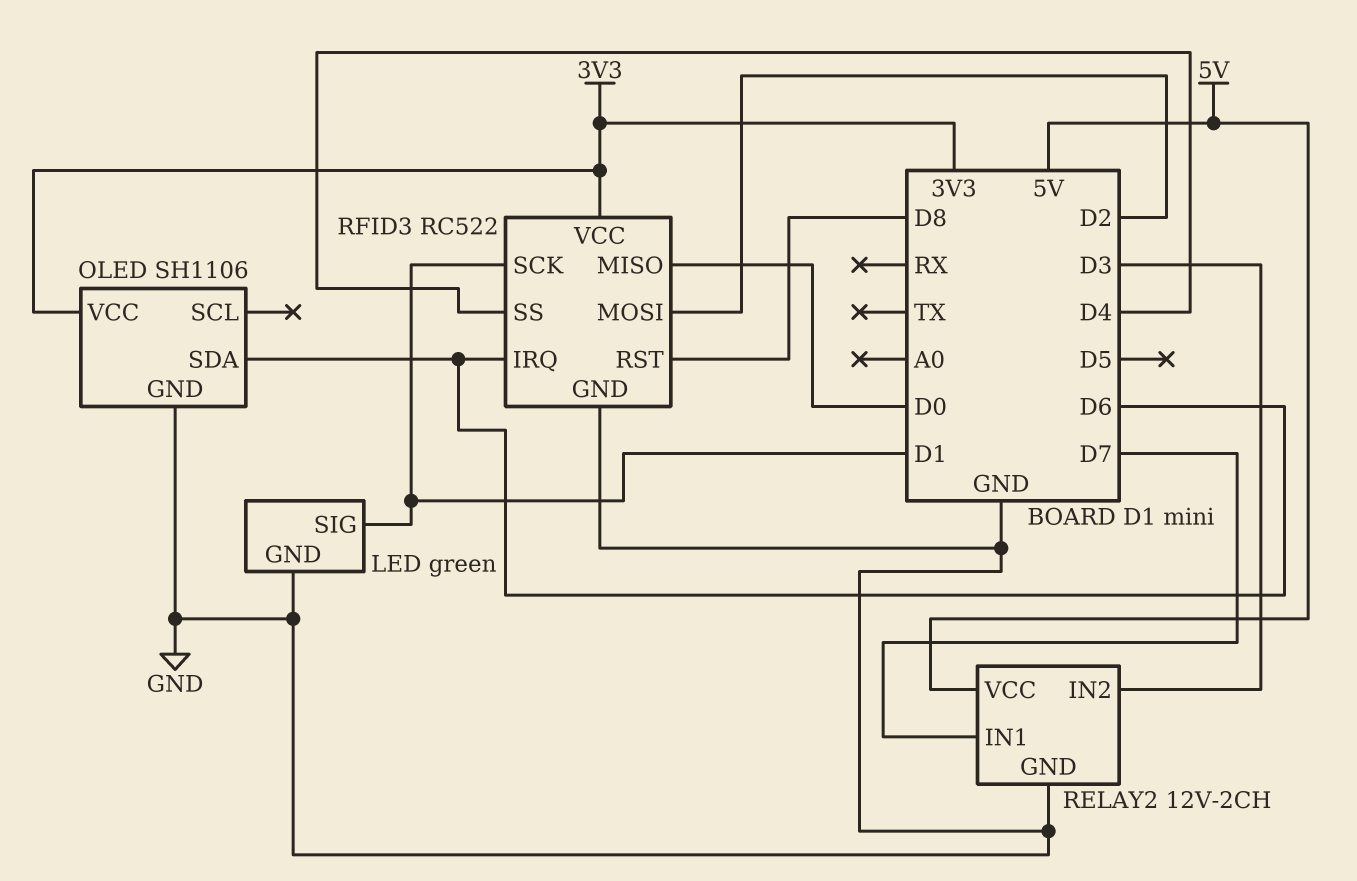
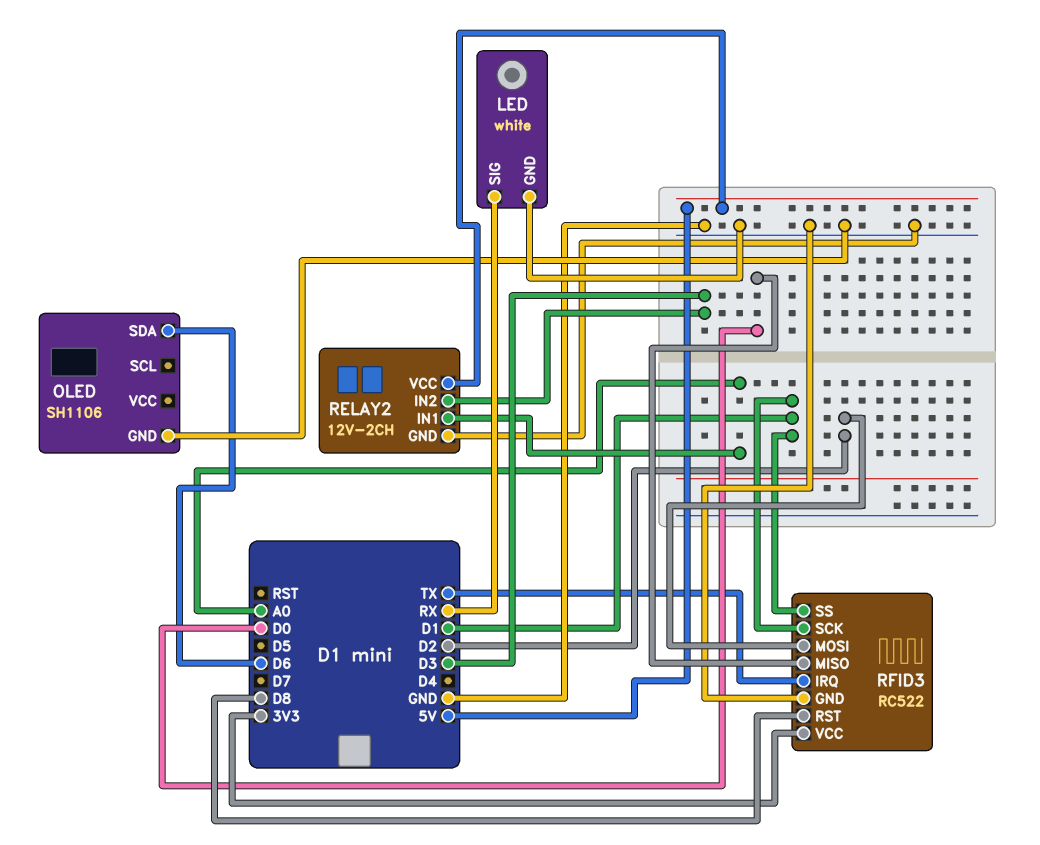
LED: green -> white
LED pin SIG: D1 -> RX
OLED pin VCC: 3V3 -> none
RELAY2 pin IN1: D7 -> A0
RFID3 pin IRQ: D6 -> TX
RFID3 pin SS: D4 -> D1

